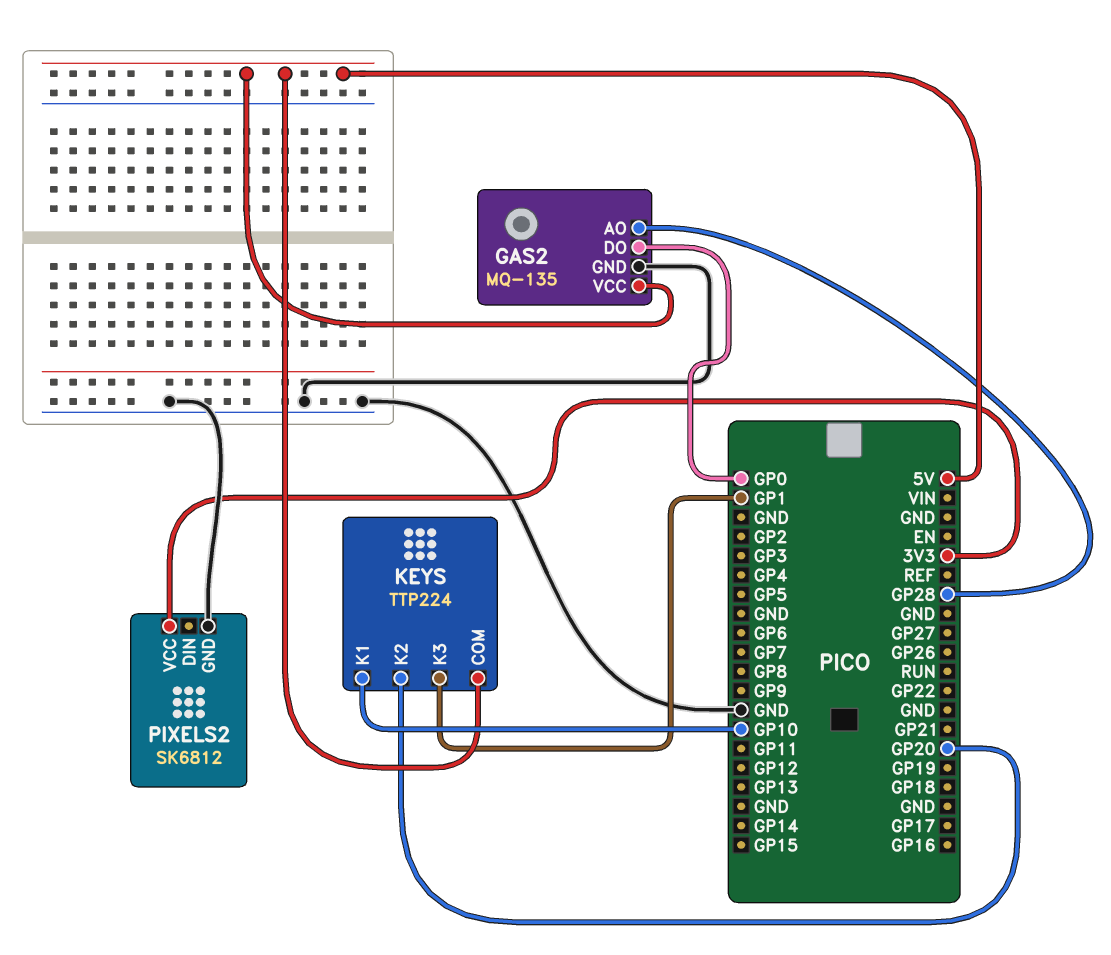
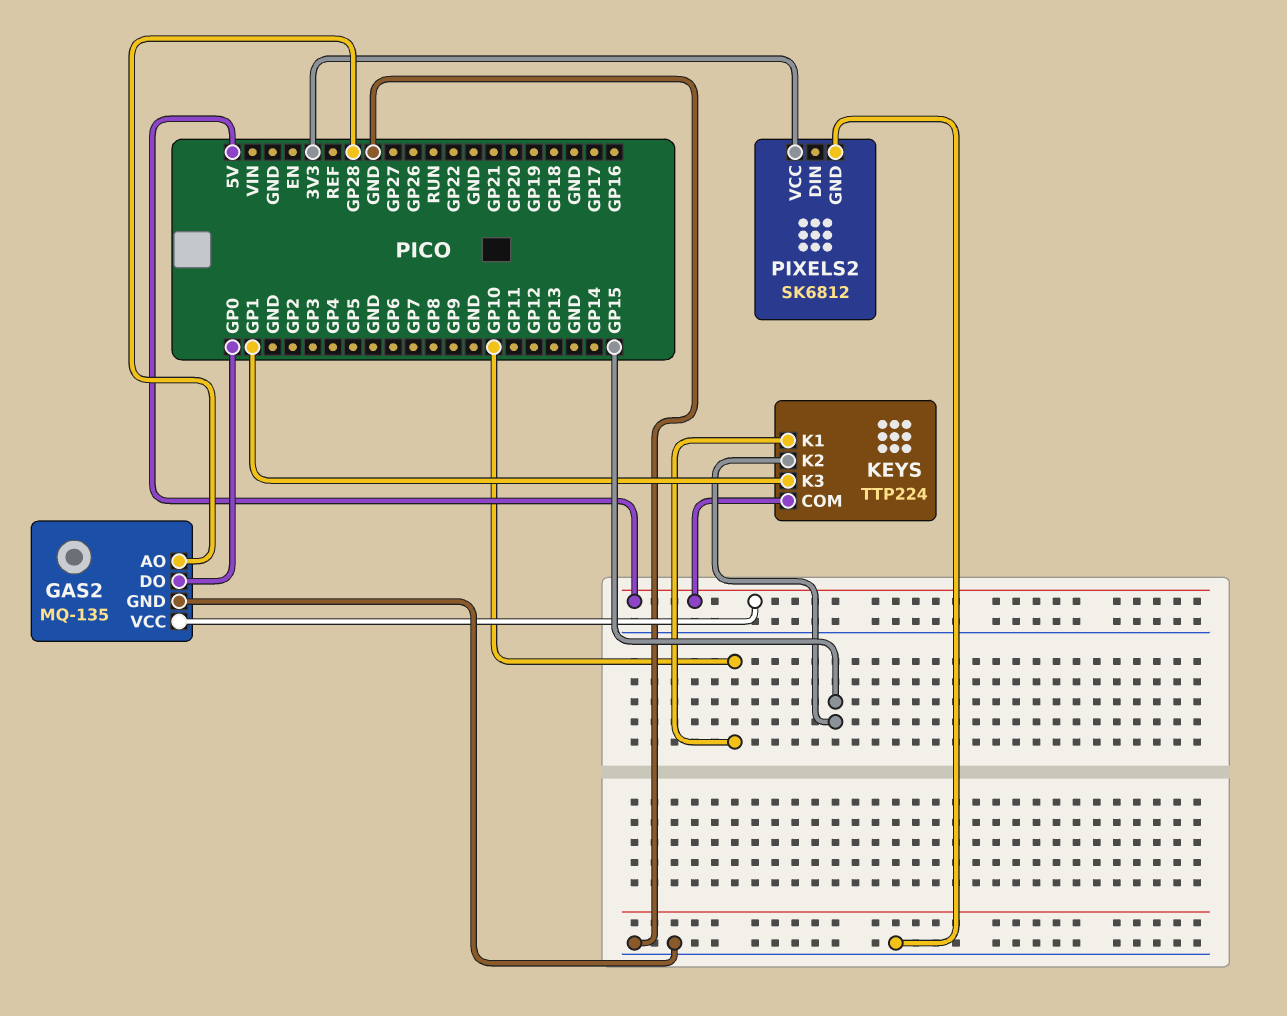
KEYS pin K2: GP20 -> GP15

